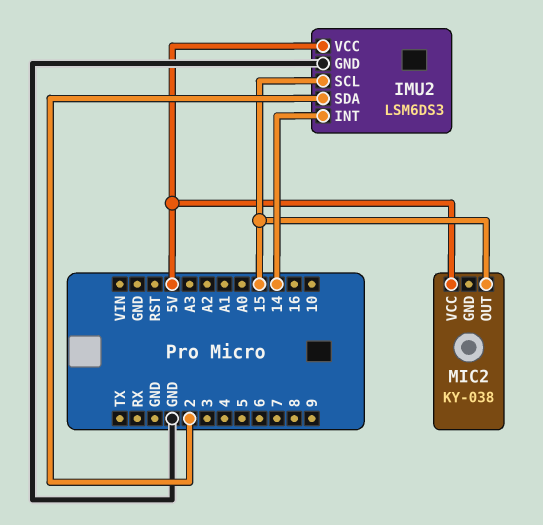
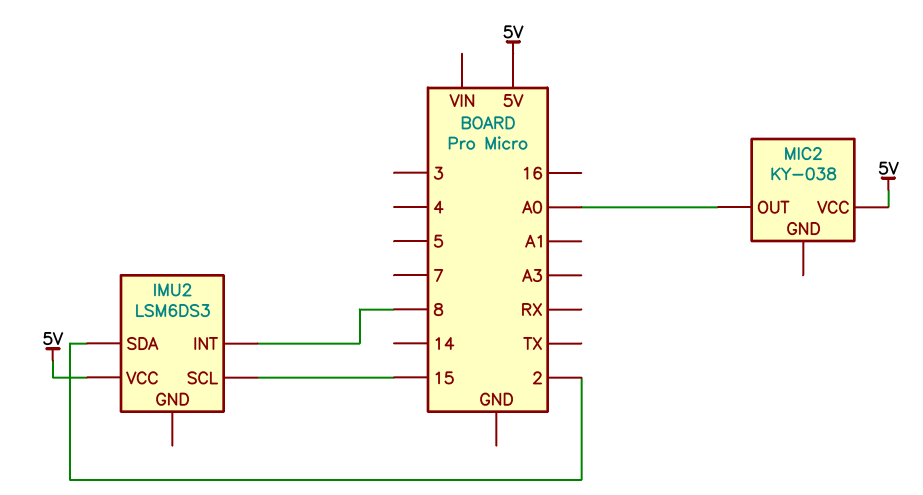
IMU2 pin GND: GND -> none
IMU2 pin INT: 14 -> 8
MIC2 pin OUT: 15 -> A0

